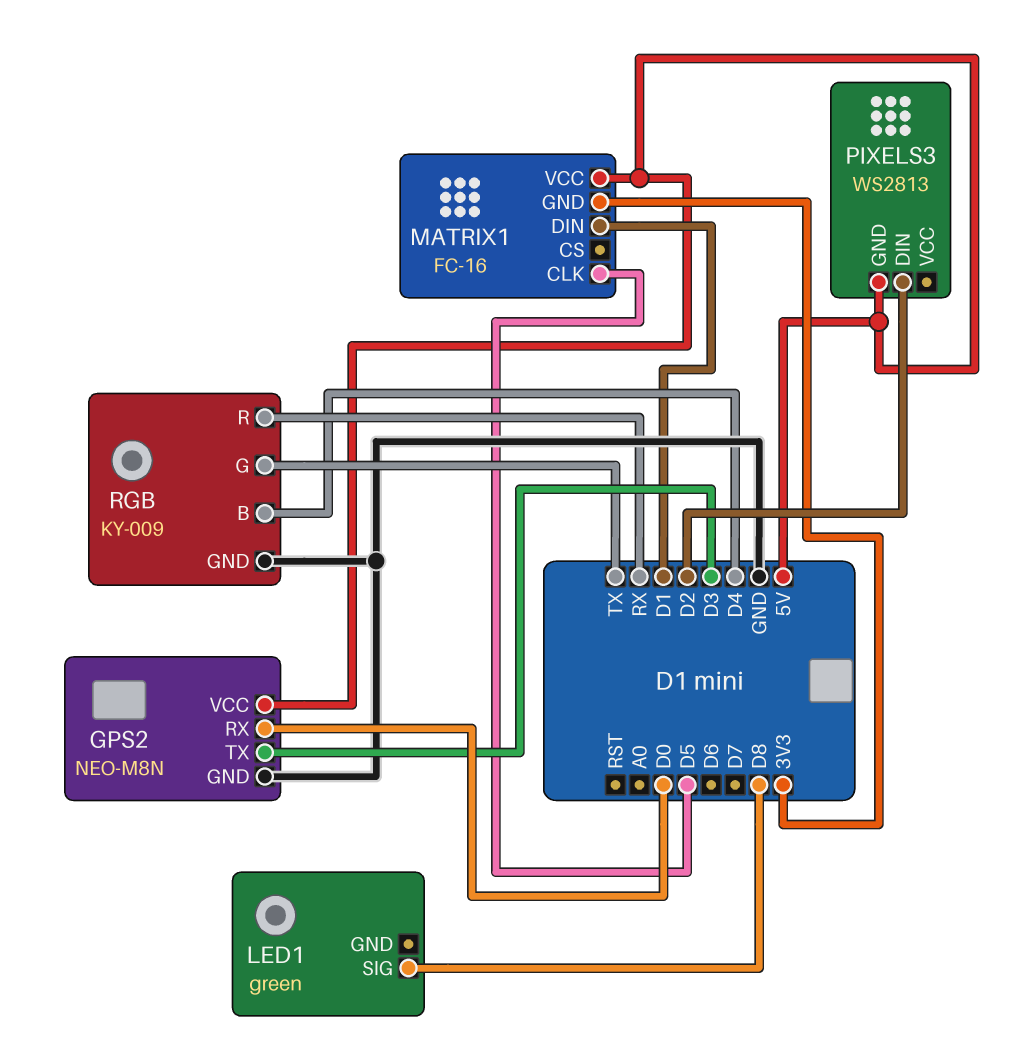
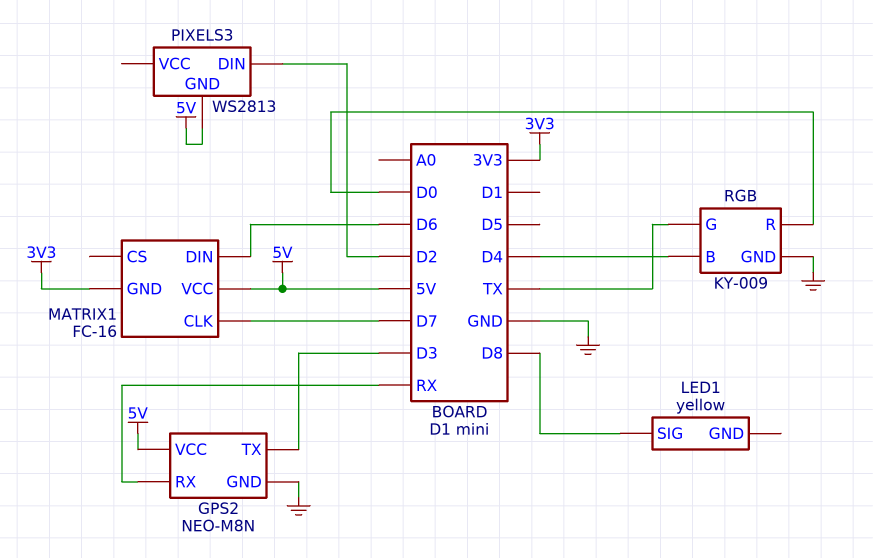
GPS2 pin RX: D0 -> RX
LED1: green -> yellow
MATRIX1 pin CLK: D5 -> D7
MATRIX1 pin DIN: D1 -> D6
RGB pin R: RX -> D0

